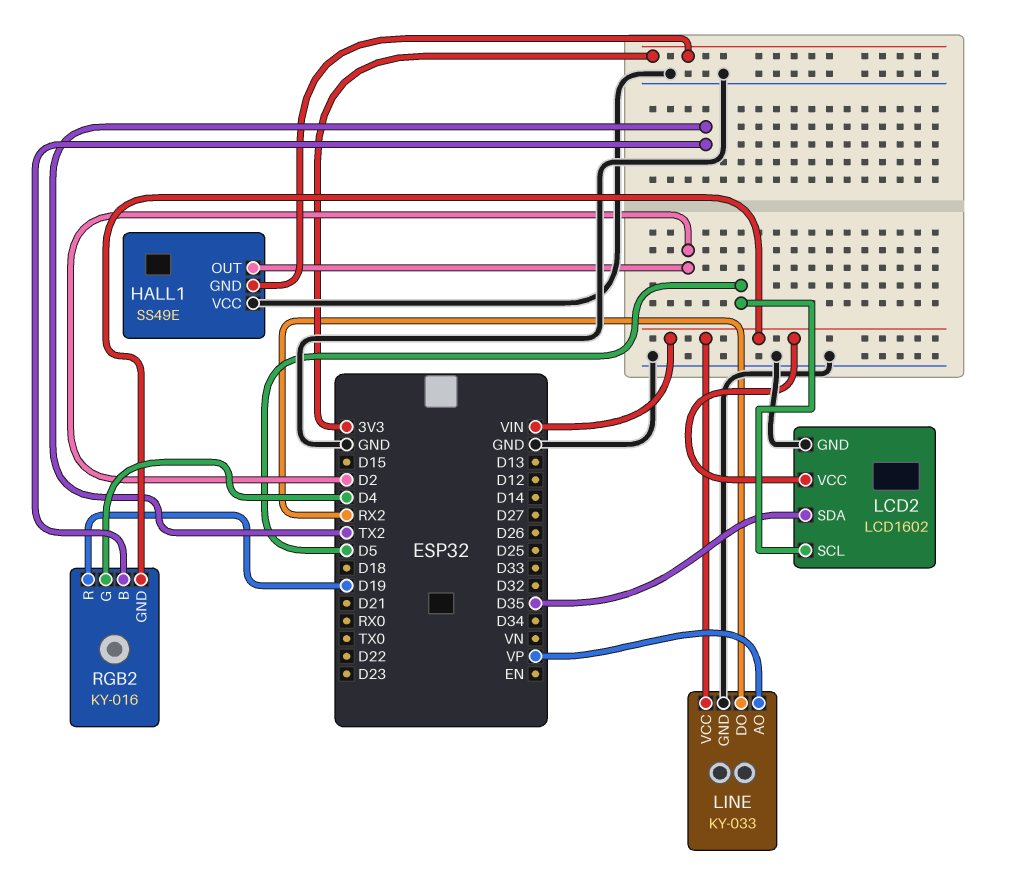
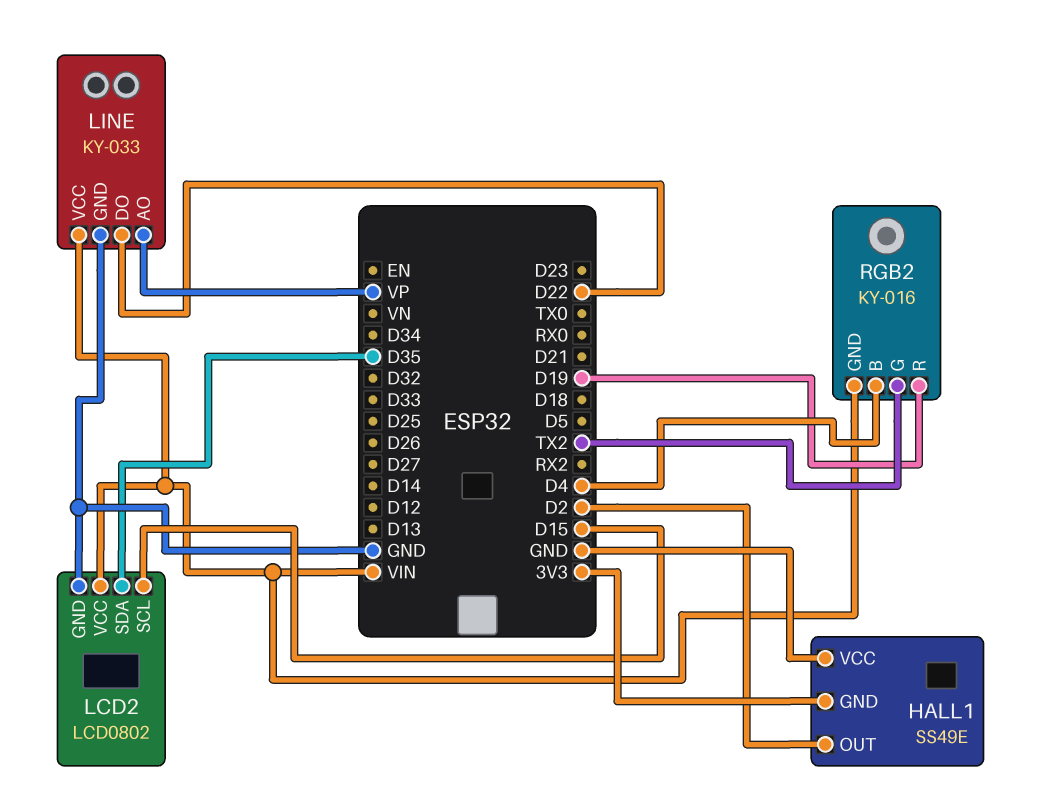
LCD2: LCD1602 -> LCD0802
LCD2 pin SCL: D5 -> D15
LINE pin DO: RX2 -> D22
RGB2 pin B: TX2 -> D4
RGB2 pin G: D4 -> TX2

